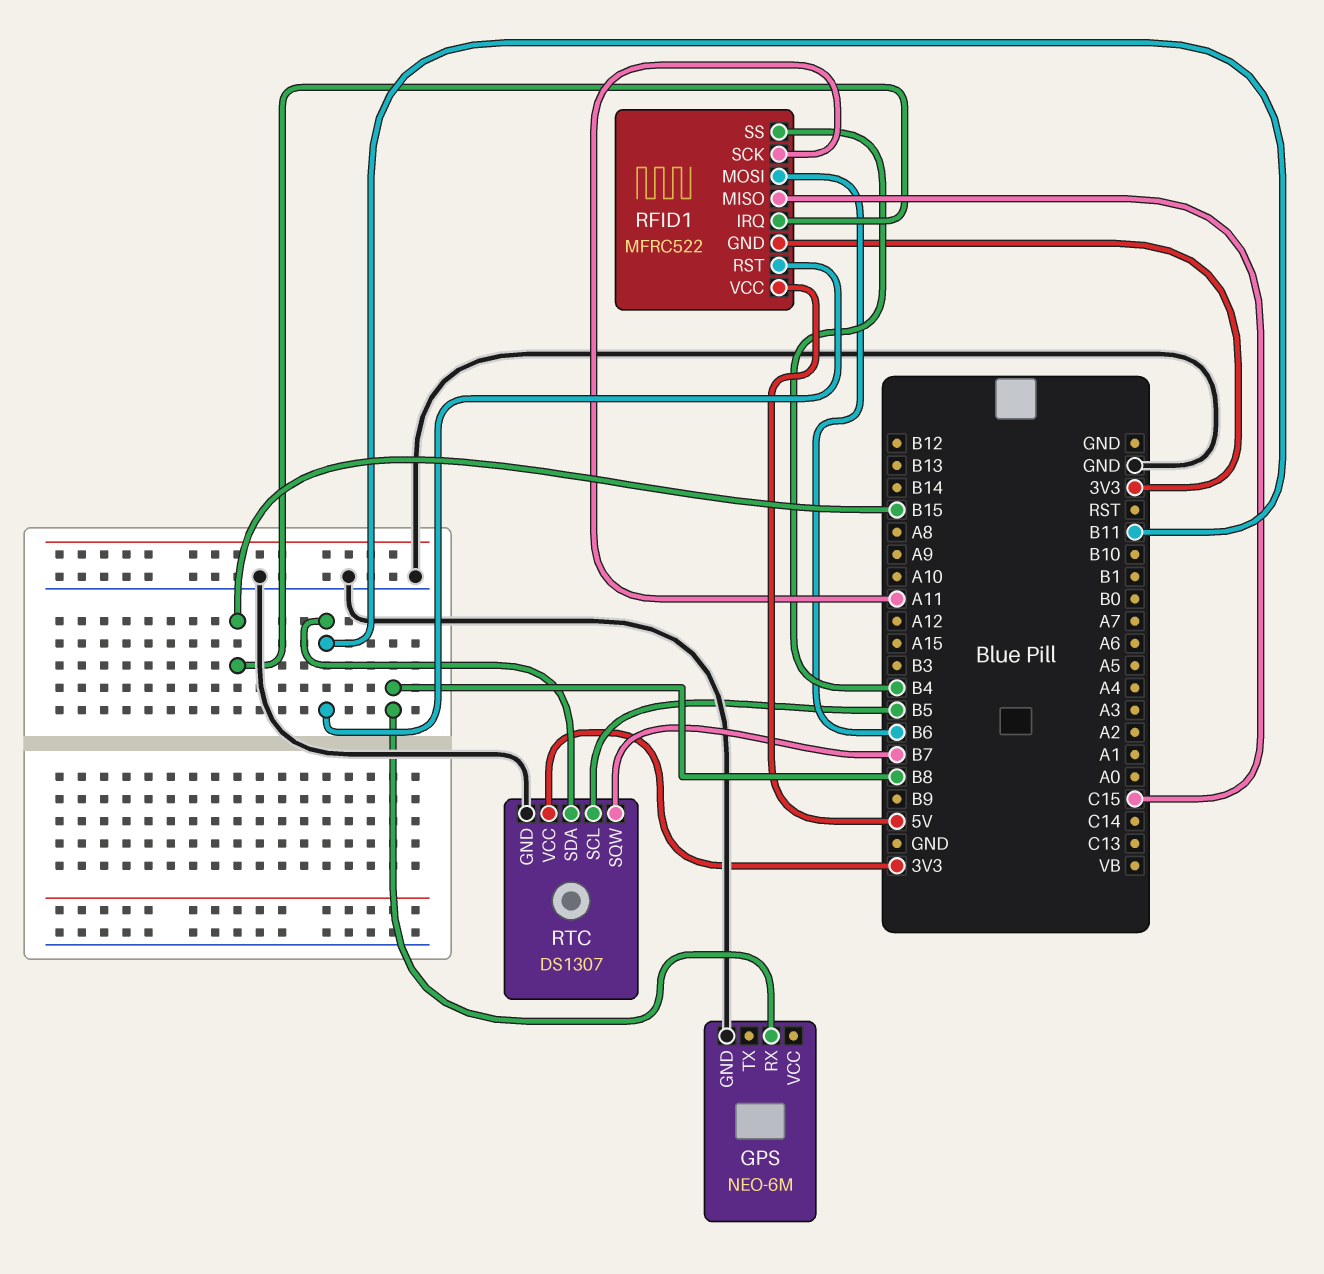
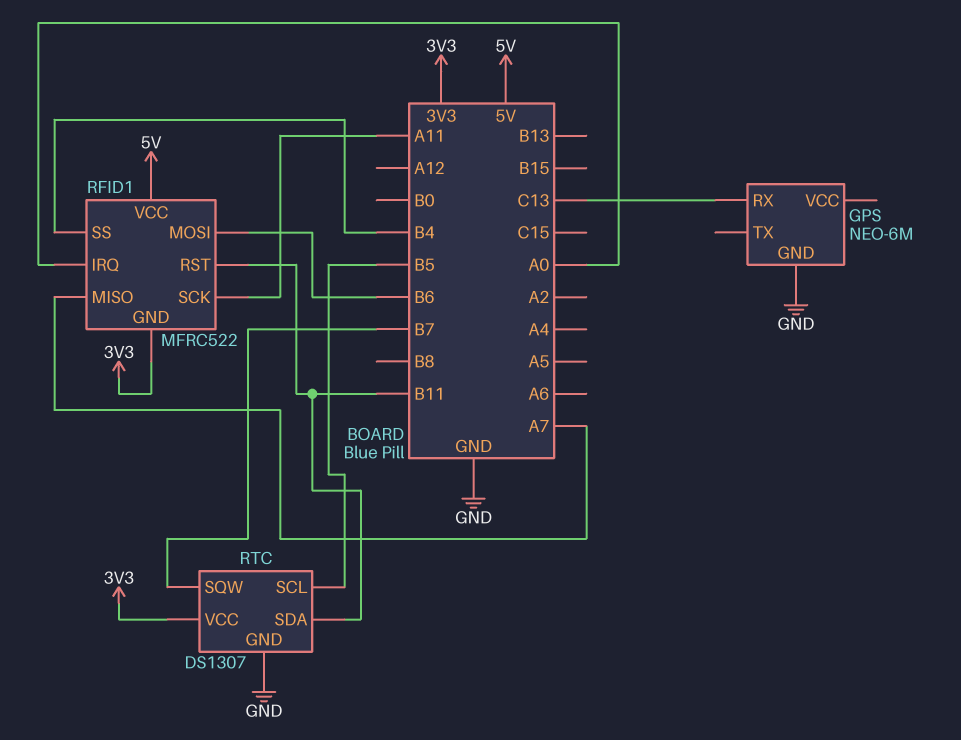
GPS pin RX: B8 -> C13
RFID1 pin IRQ: B15 -> A0
RFID1 pin MISO: C15 -> A7

